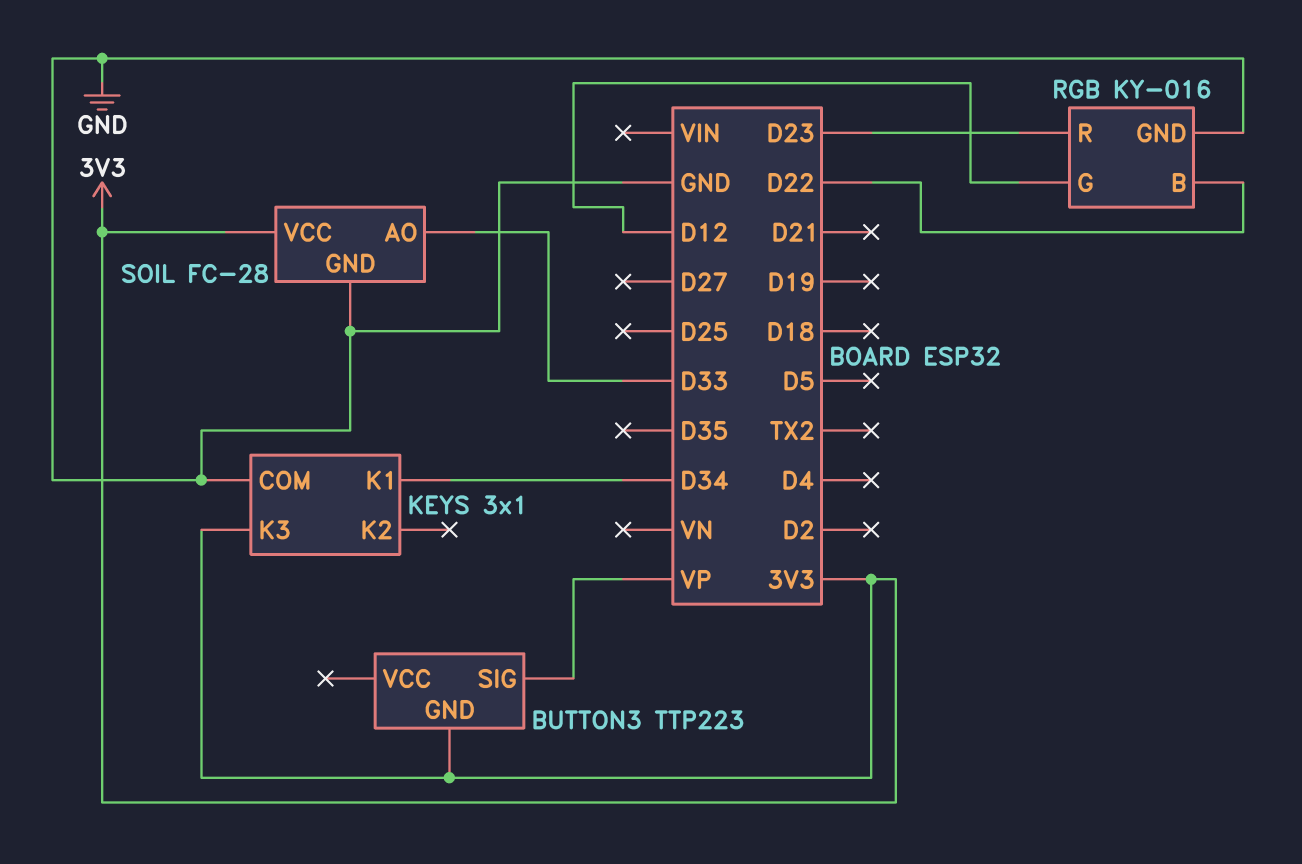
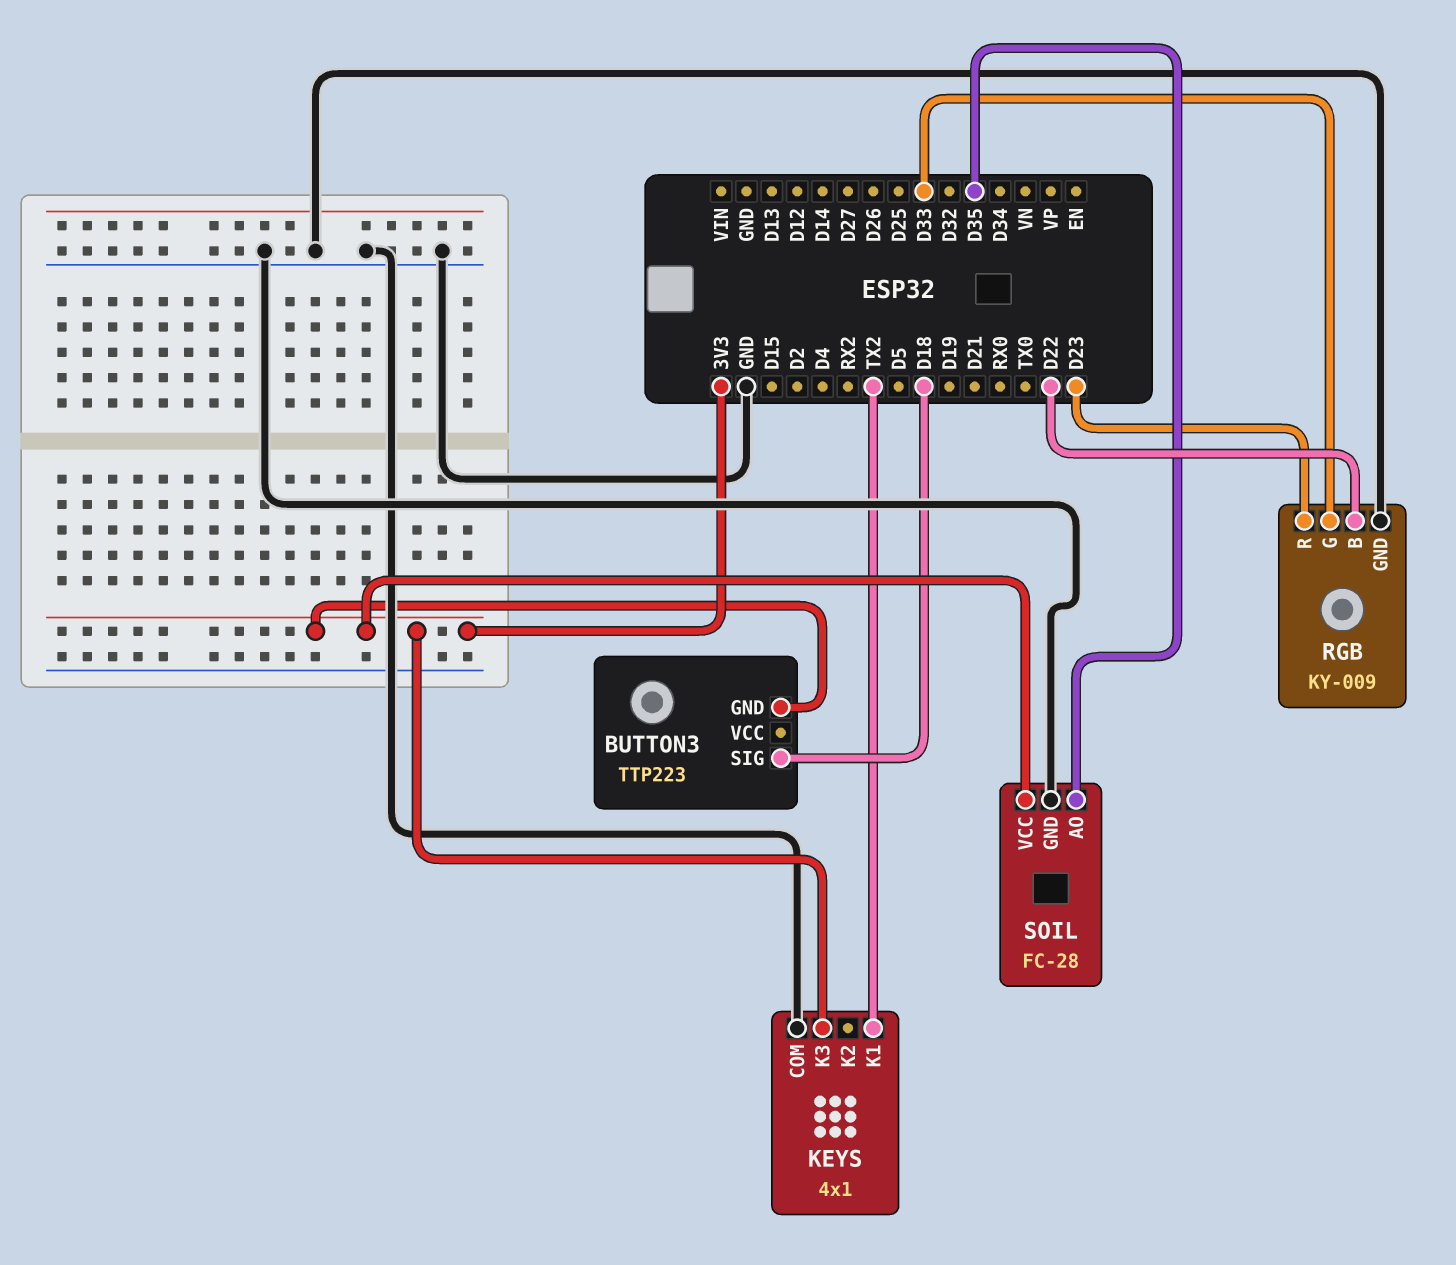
BUTTON3 pin SIG: VP -> D18
KEYS: 3x1 -> 4x1
KEYS pin K1: D34 -> TX2
RGB: KY-016 -> KY-009
RGB pin G: D12 -> D33
SOIL pin AO: D33 -> D35

